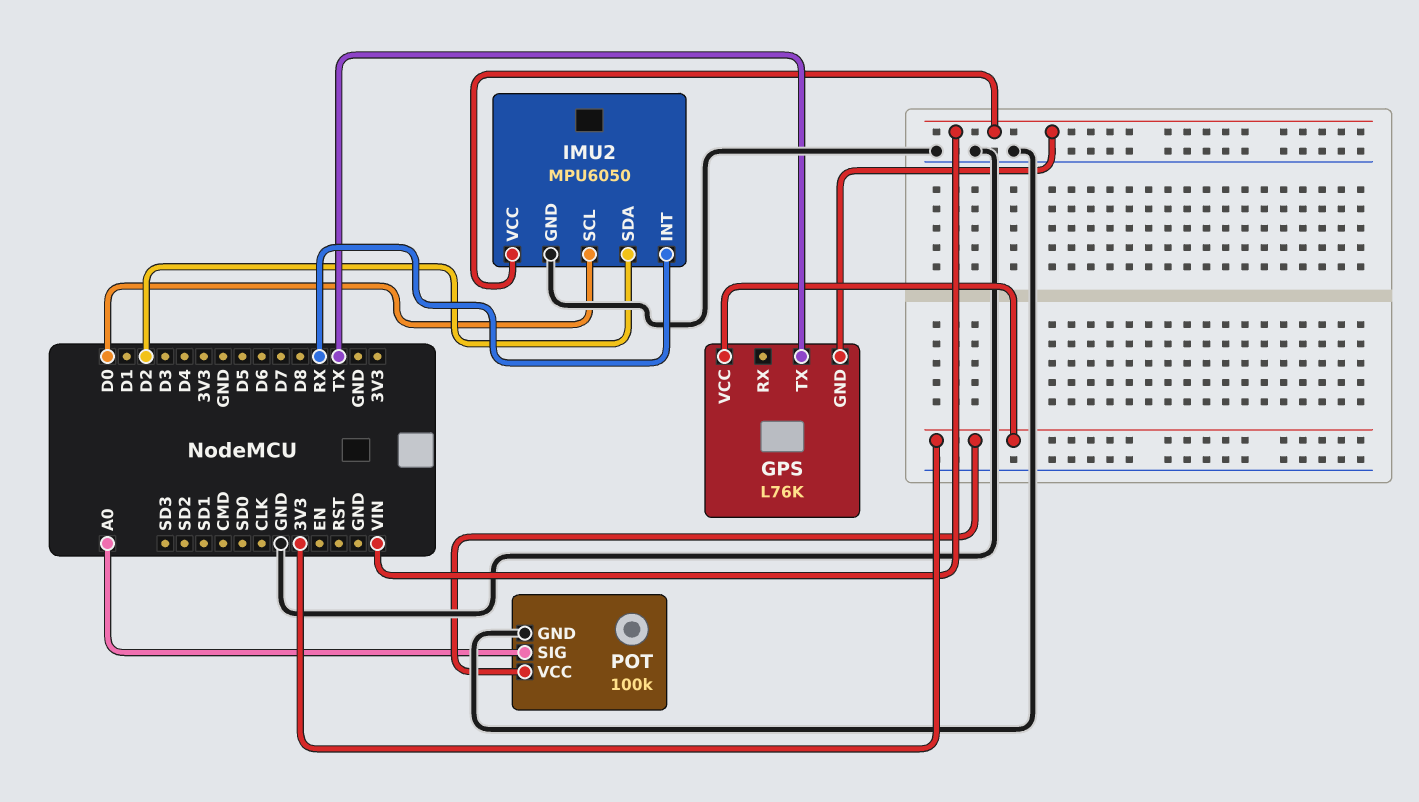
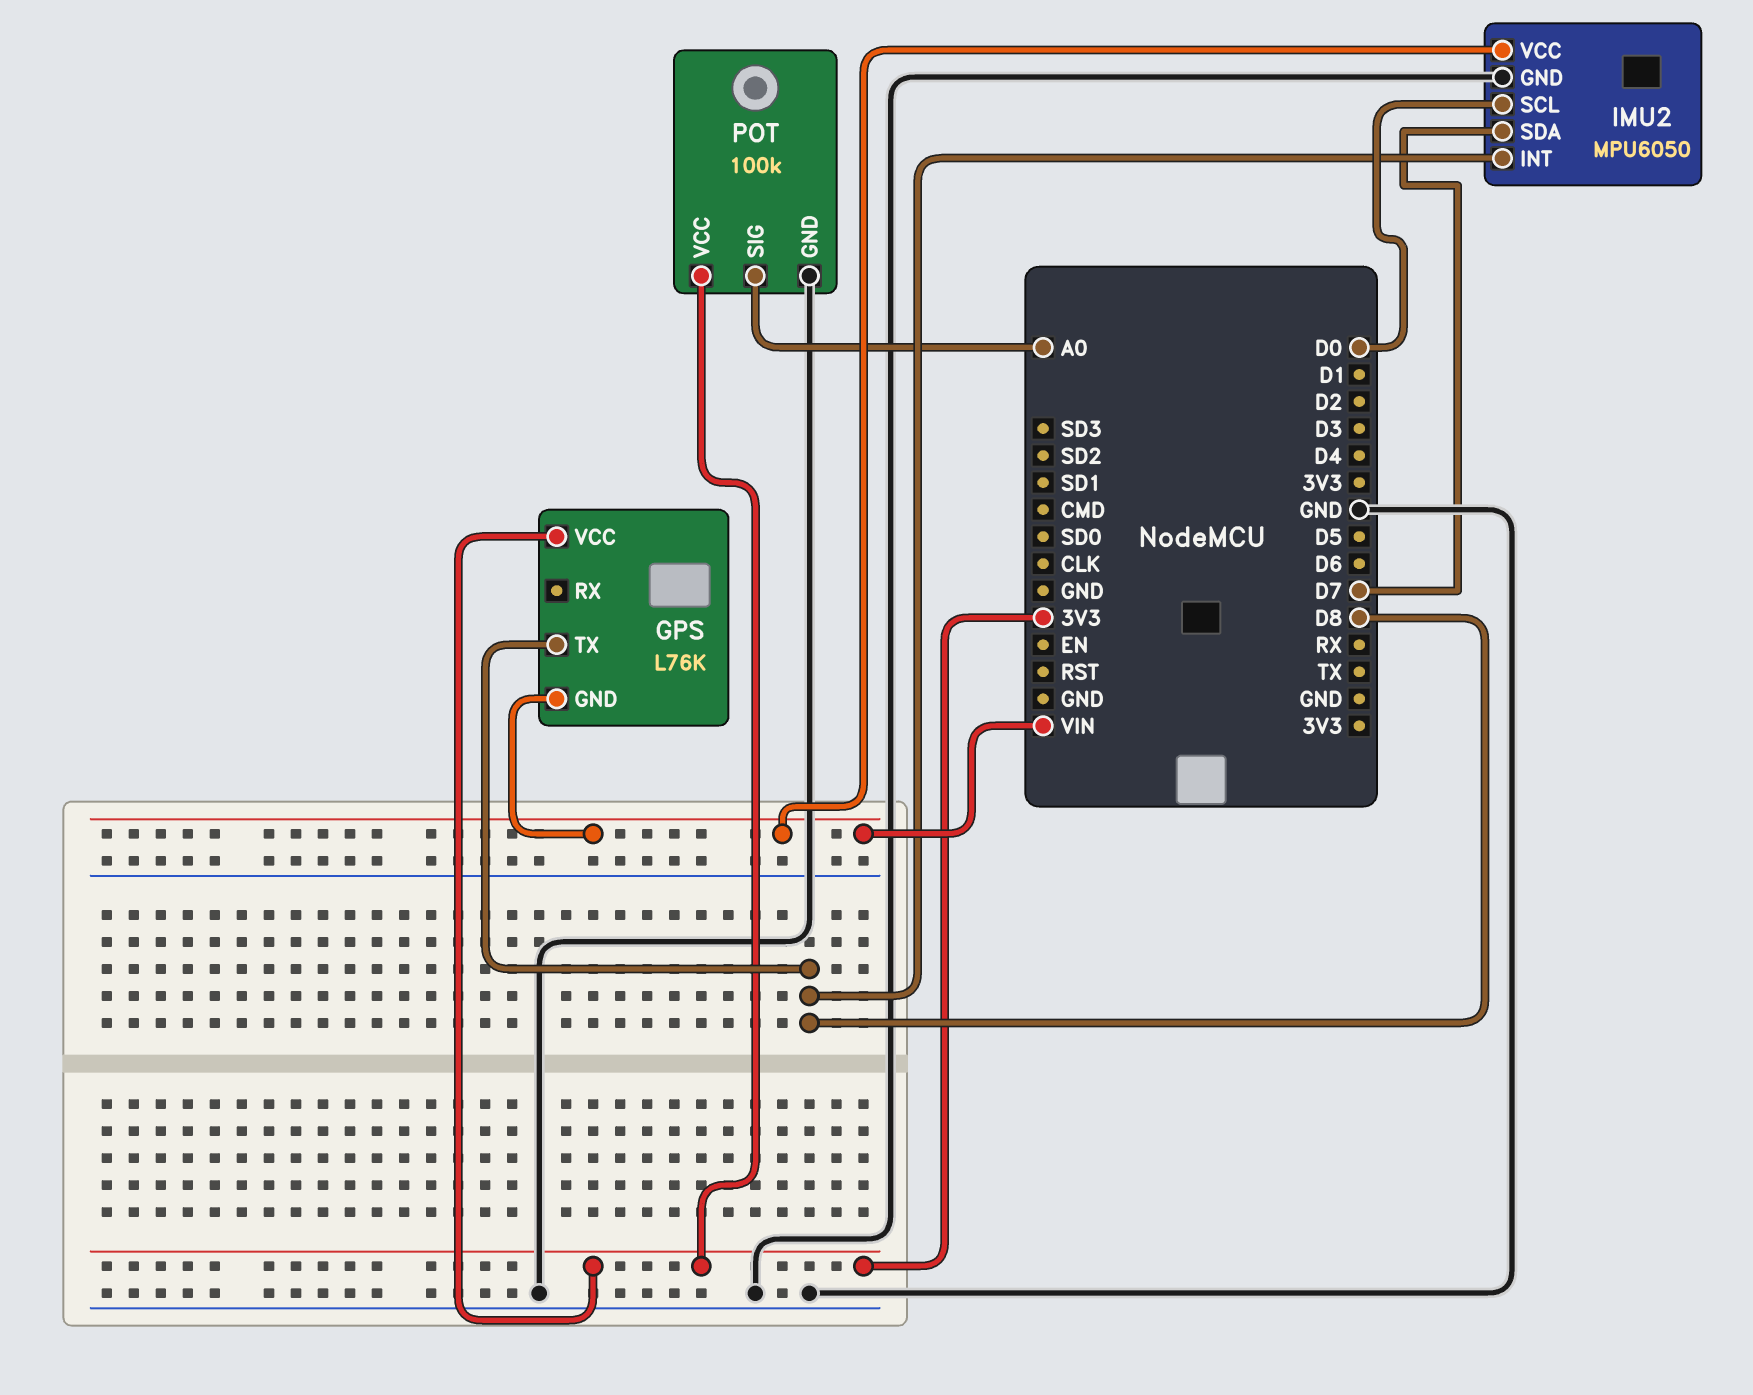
GPS pin TX: TX -> D8
IMU2 pin INT: RX -> D8
IMU2 pin SDA: D2 -> D7

